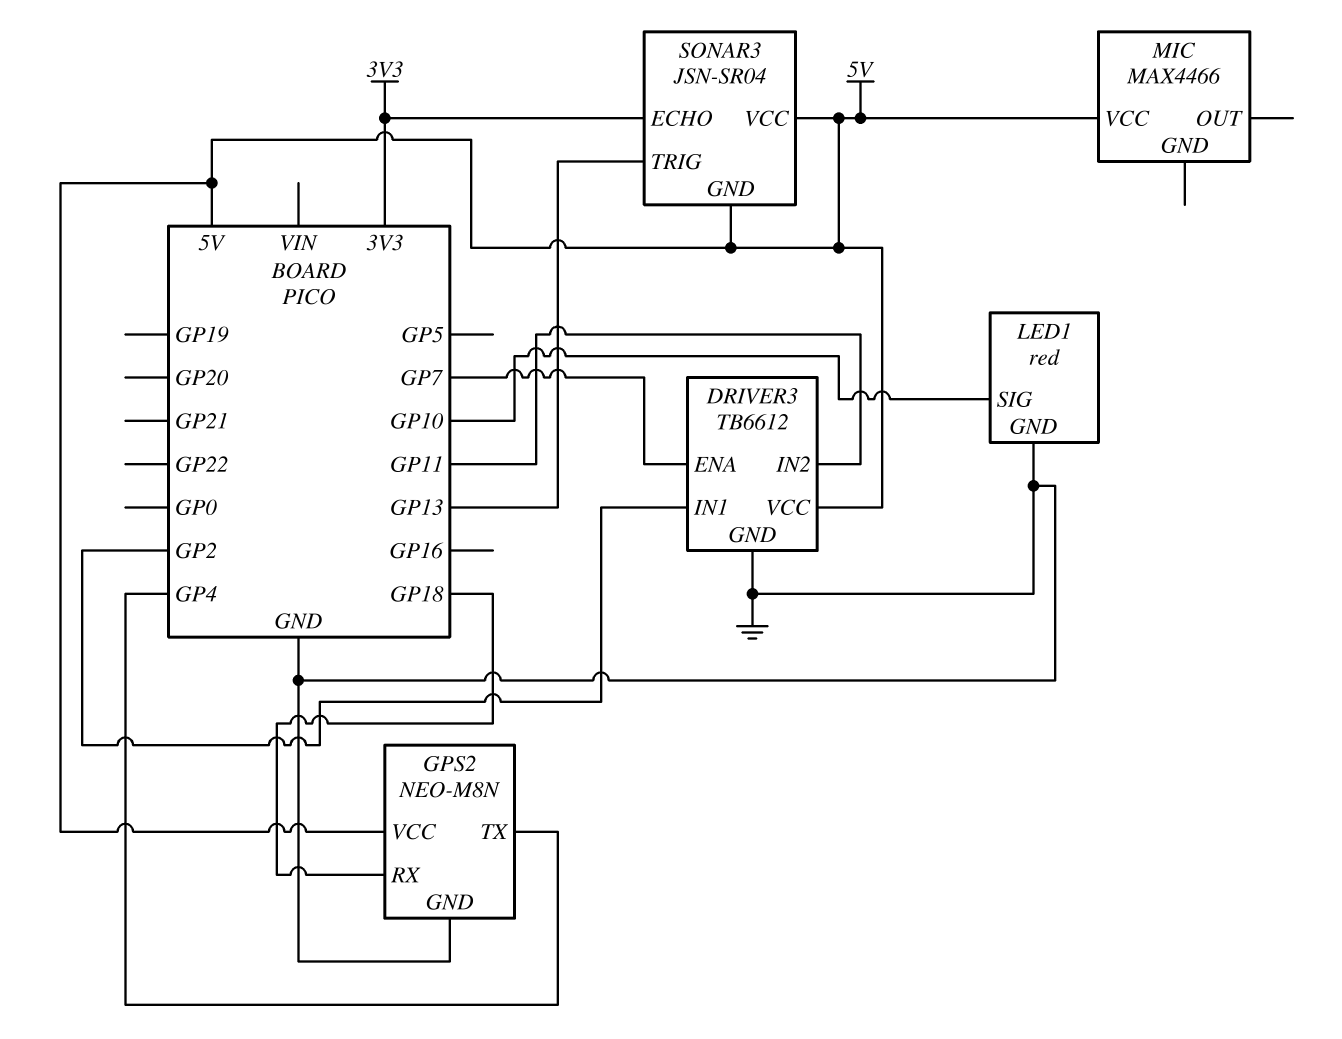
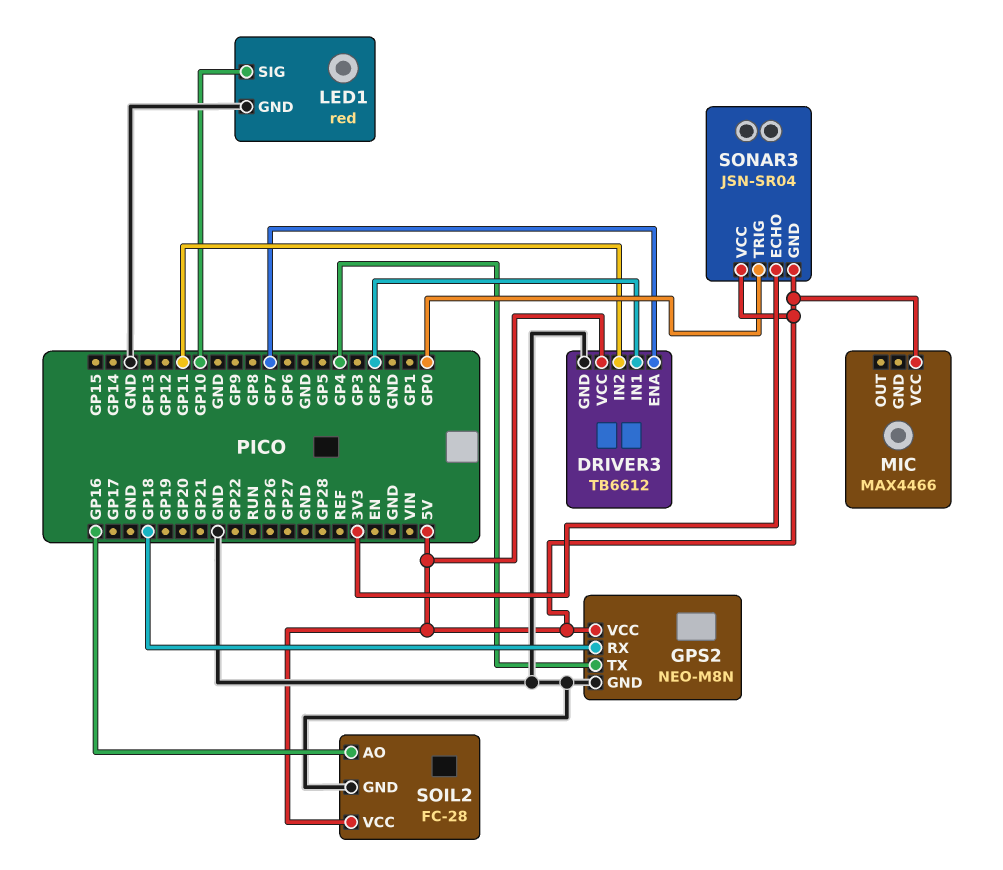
SOIL2: none -> FC-28
SOIL2 pin AO: none -> GP16
SOIL2 pin GND: none -> GND
SOIL2 pin VCC: none -> 5V
SONAR3 pin TRIG: GP13 -> GP0

